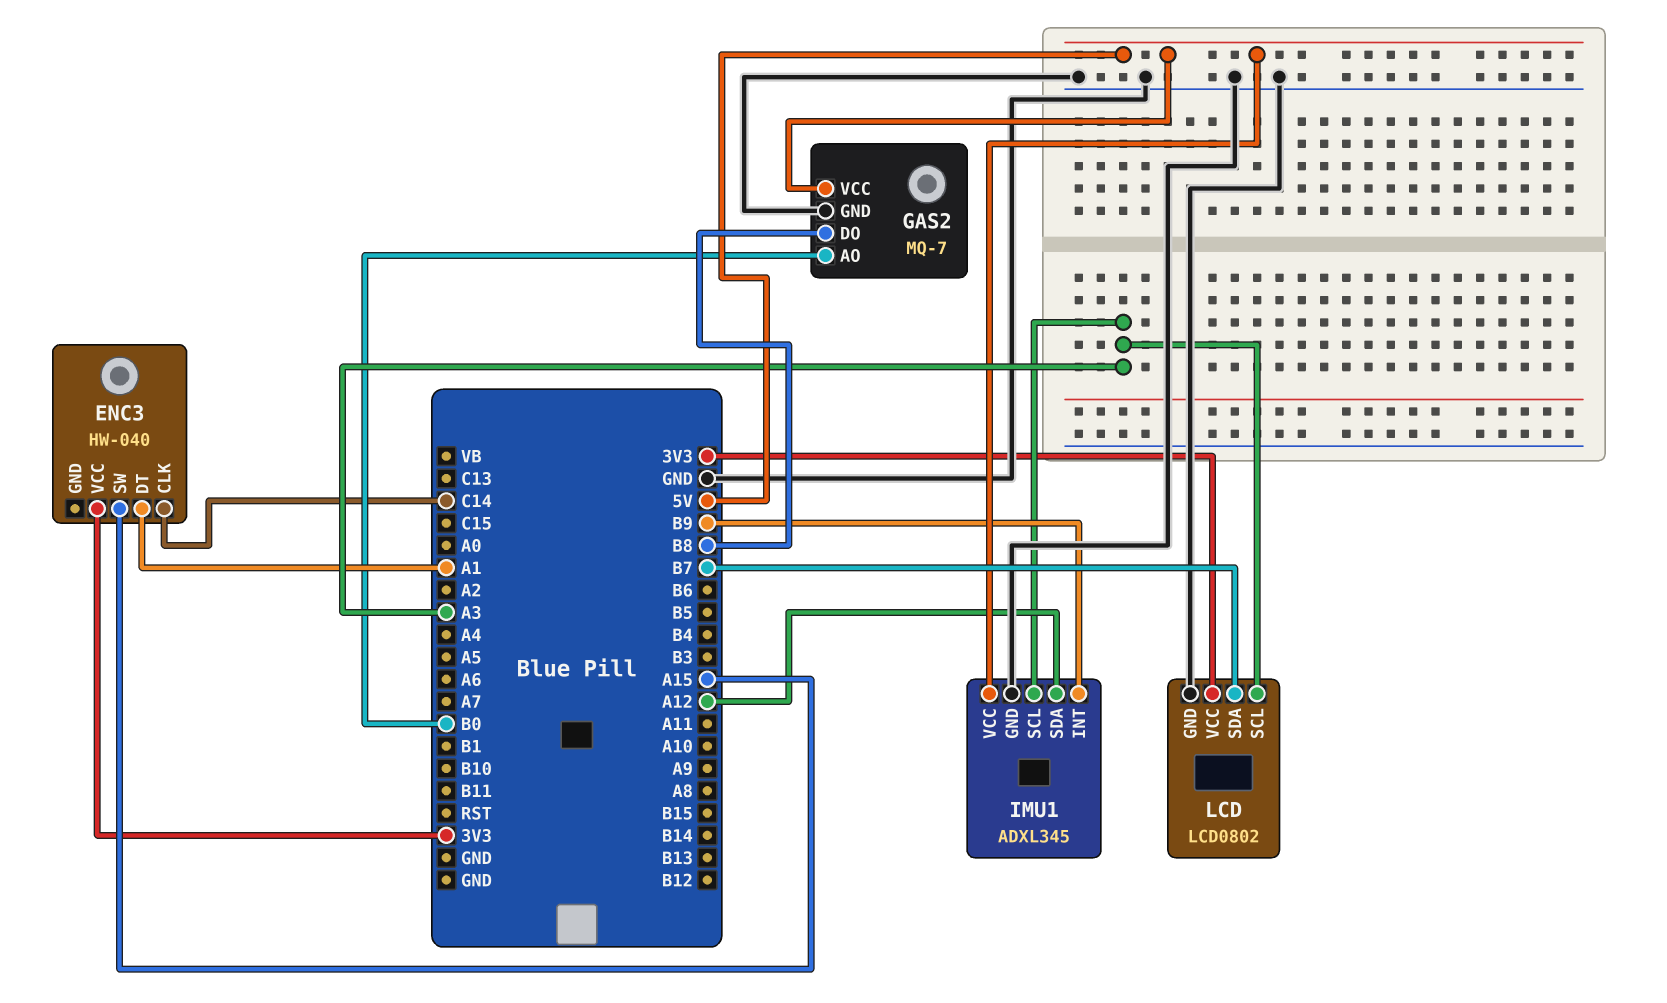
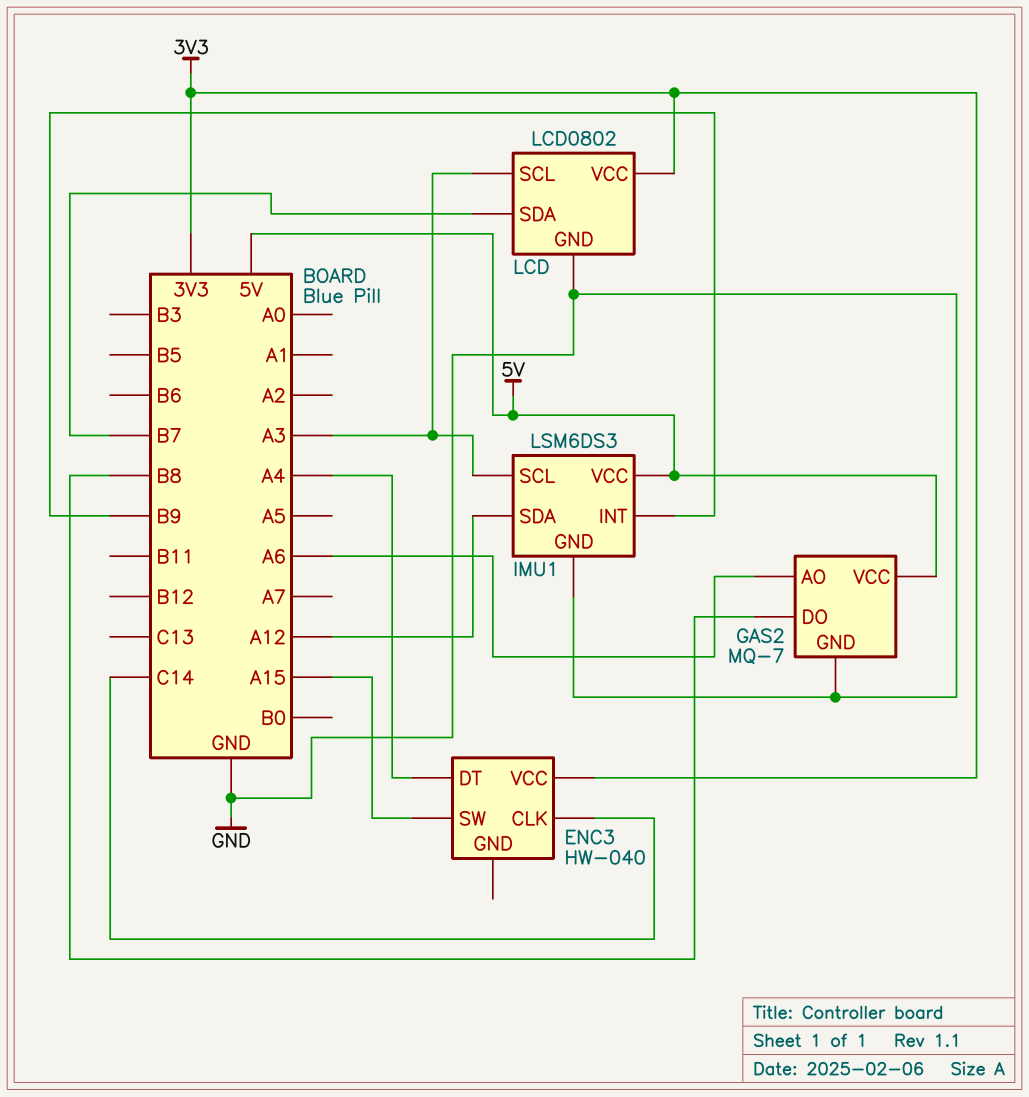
ENC3 pin DT: A1 -> A4
GAS2 pin AO: B0 -> A6
IMU1: ADXL345 -> LSM6DS3

